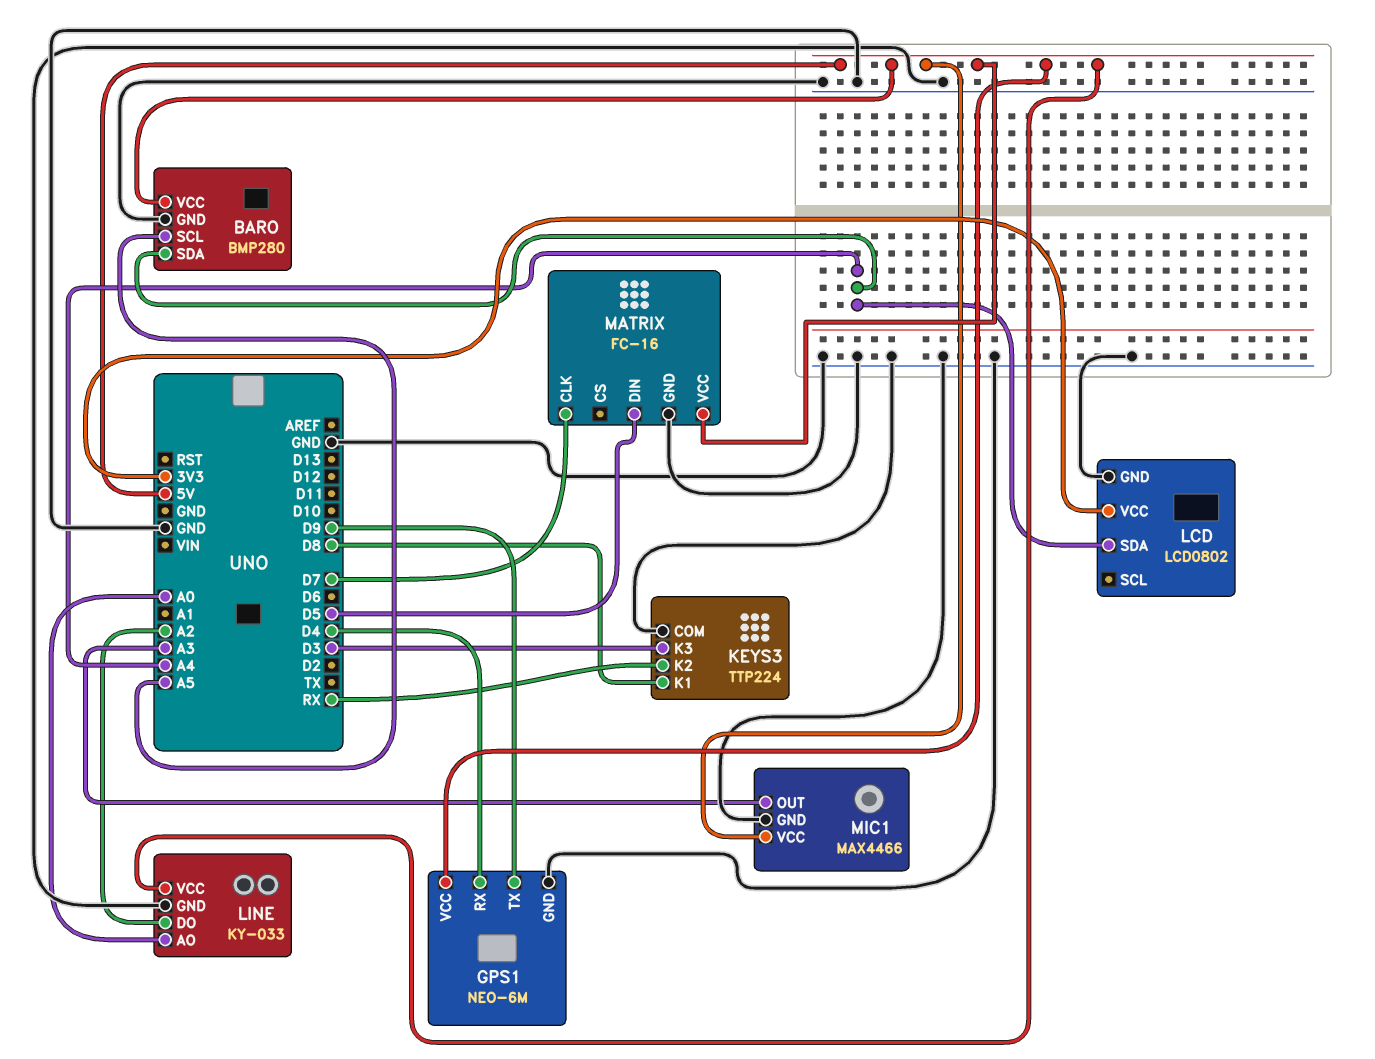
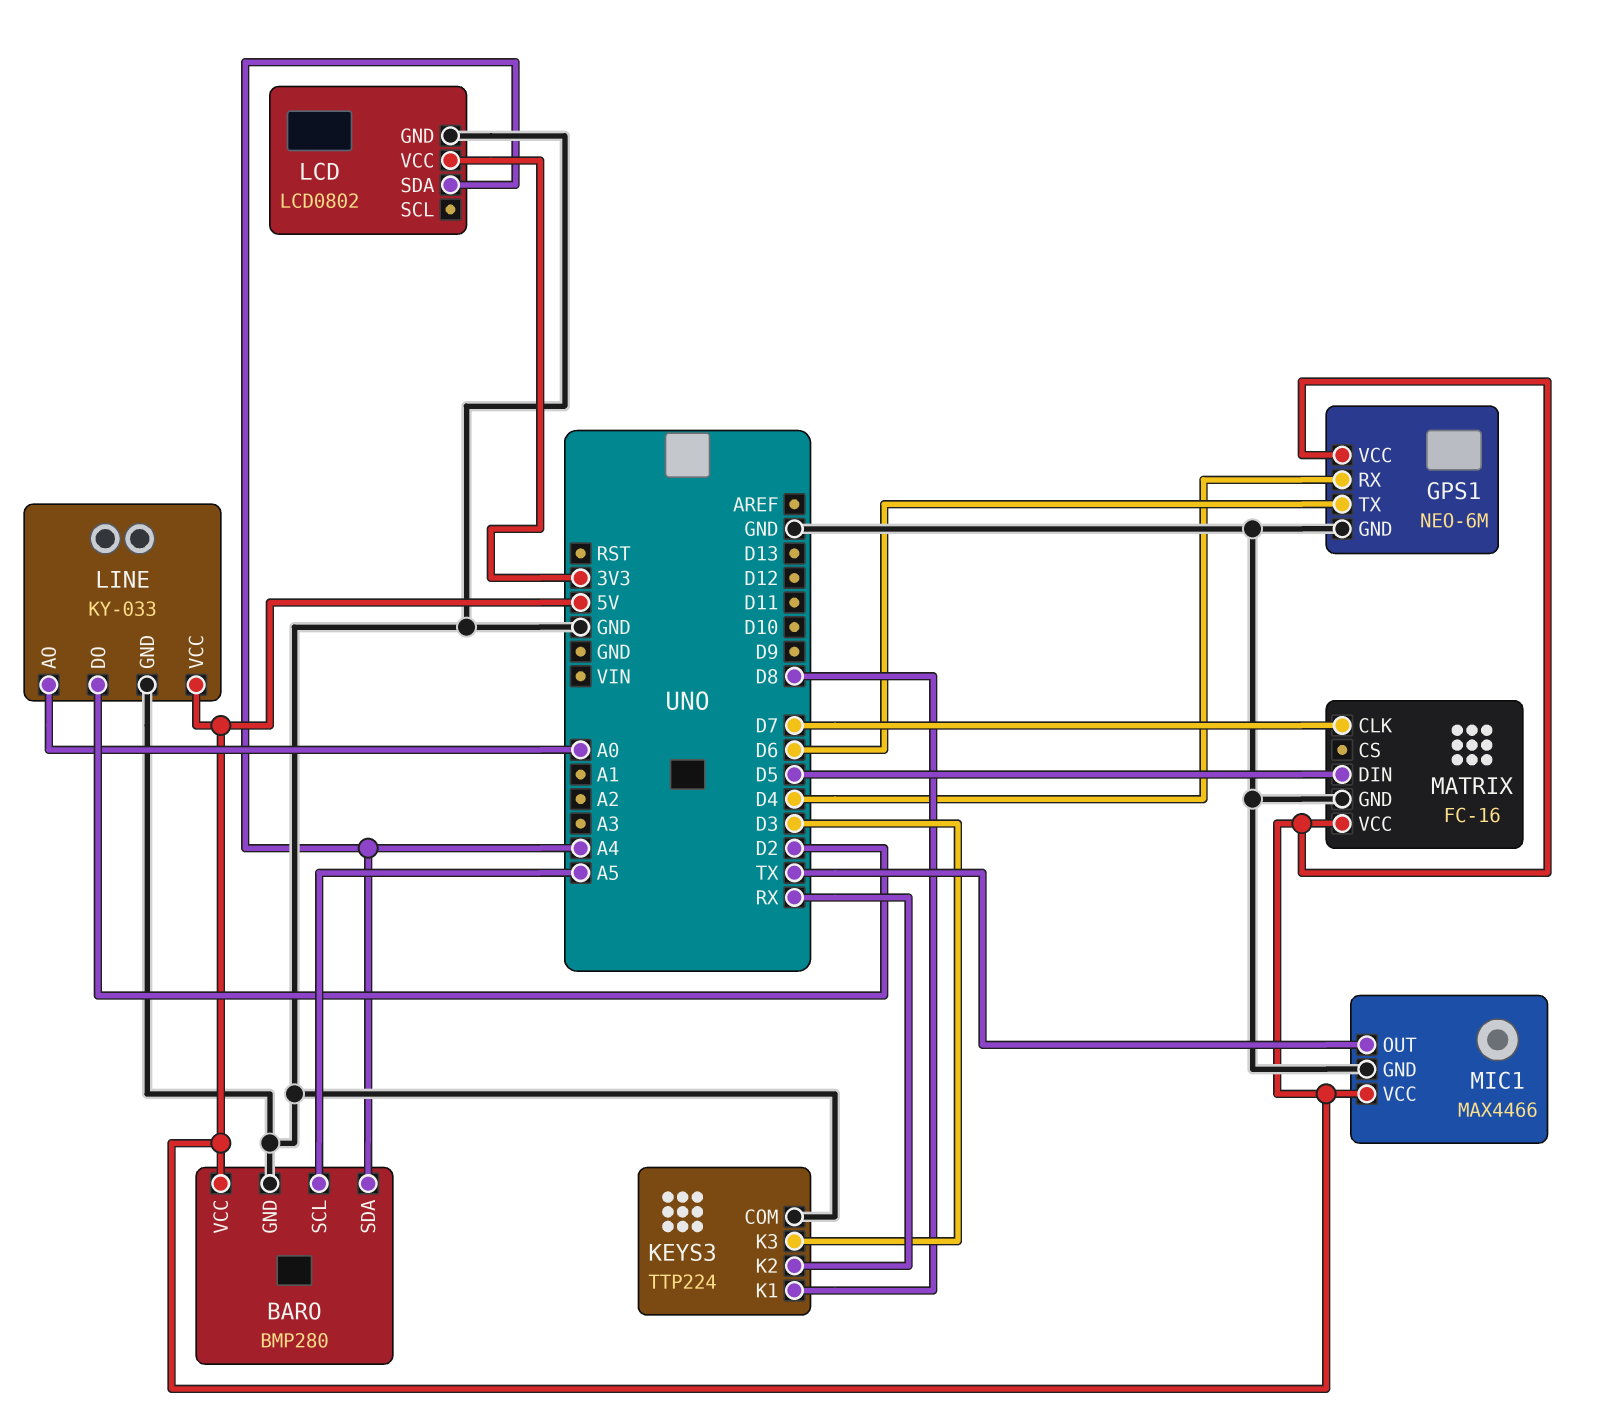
GPS1 pin TX: D9 -> D6
LINE pin DO: A2 -> D2
MIC1 pin OUT: A3 -> TX

